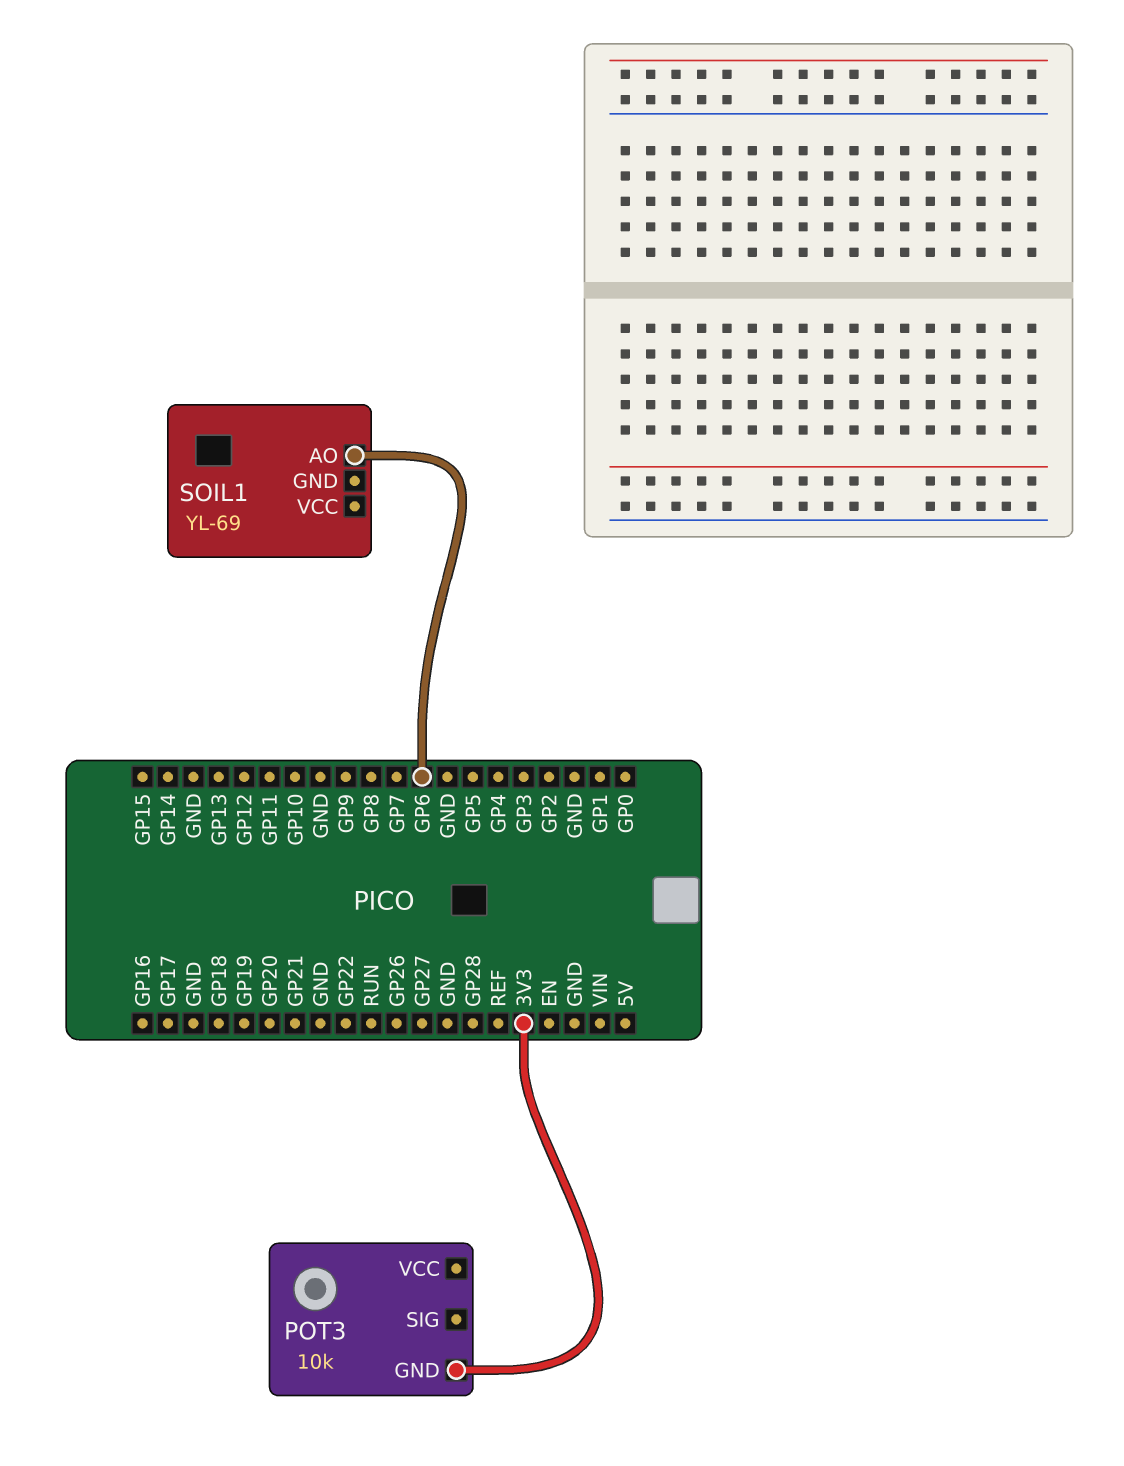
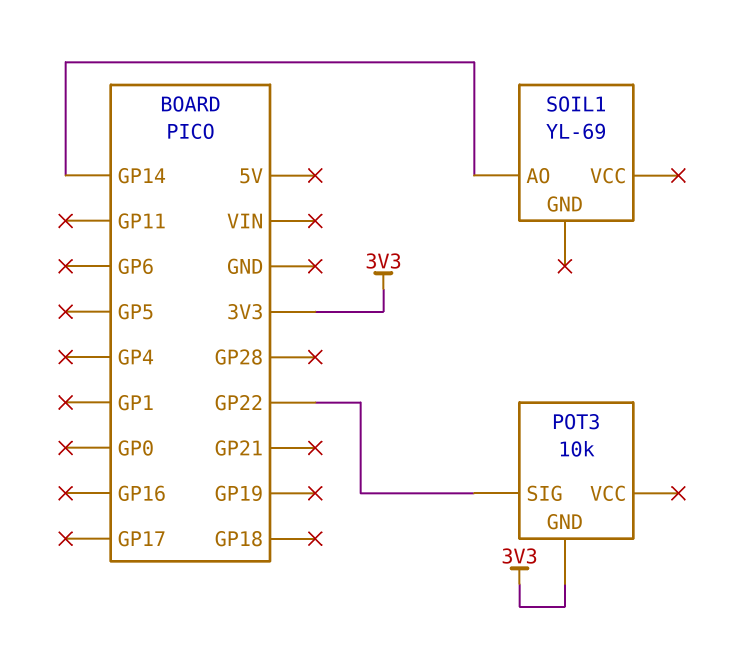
POT3 pin SIG: none -> GP22
SOIL1 pin AO: GP6 -> GP14

